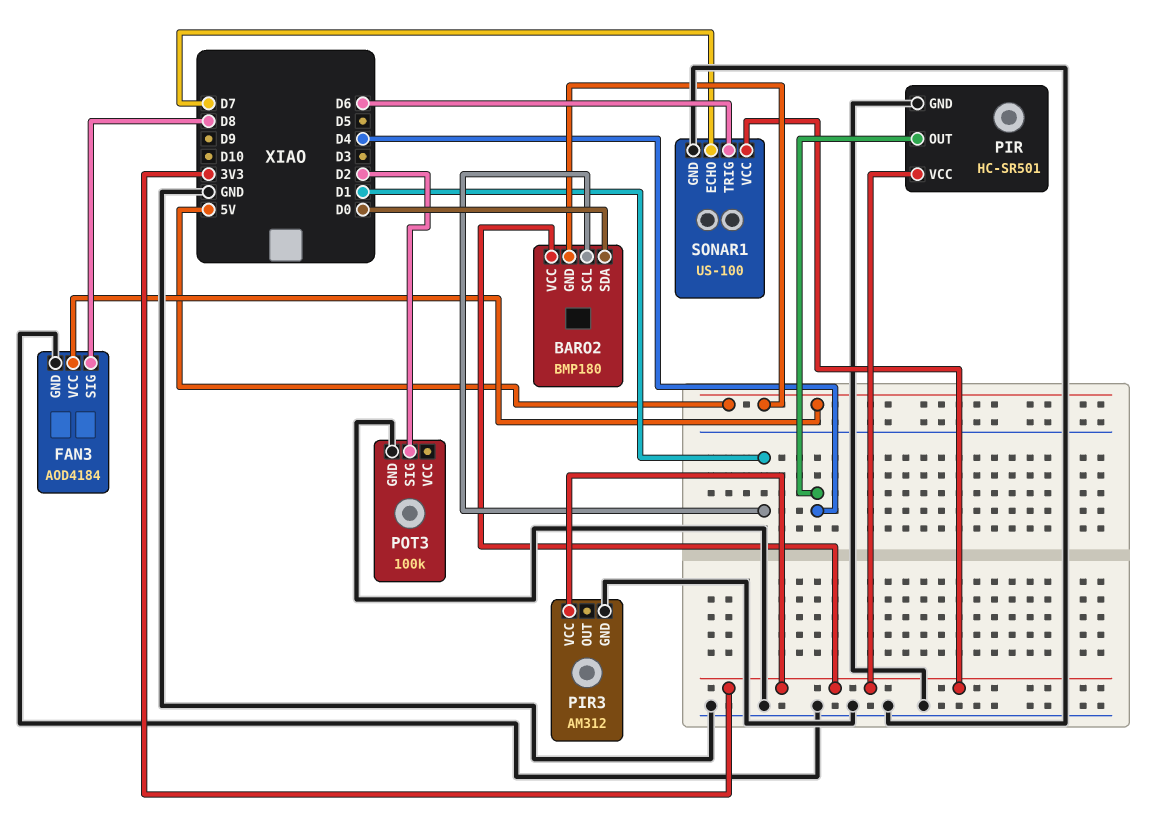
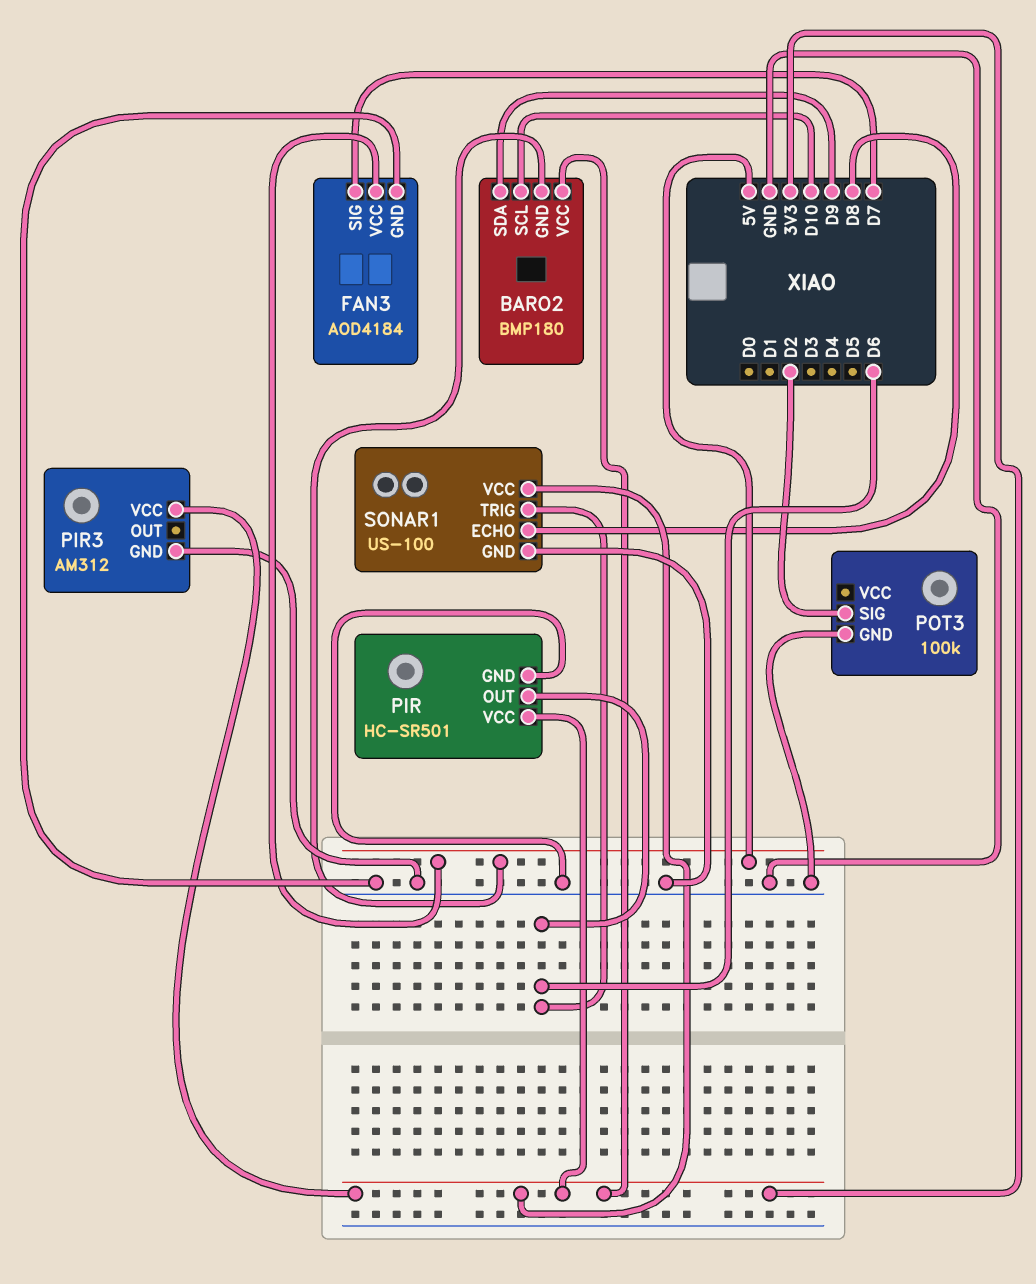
BARO2 pin SCL: D1 -> D10
BARO2 pin SDA: D0 -> D9
FAN3 pin SIG: D8 -> D7
PIR pin OUT: D4 -> D6
SONAR1 pin ECHO: D7 -> D8

